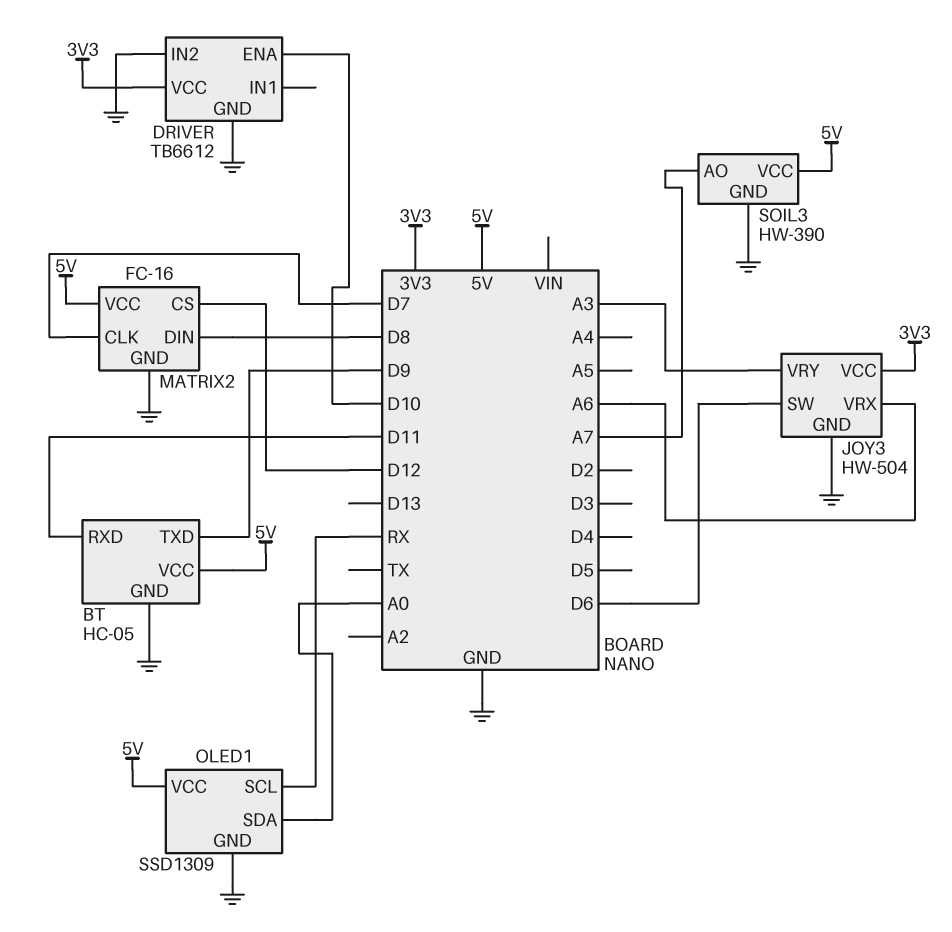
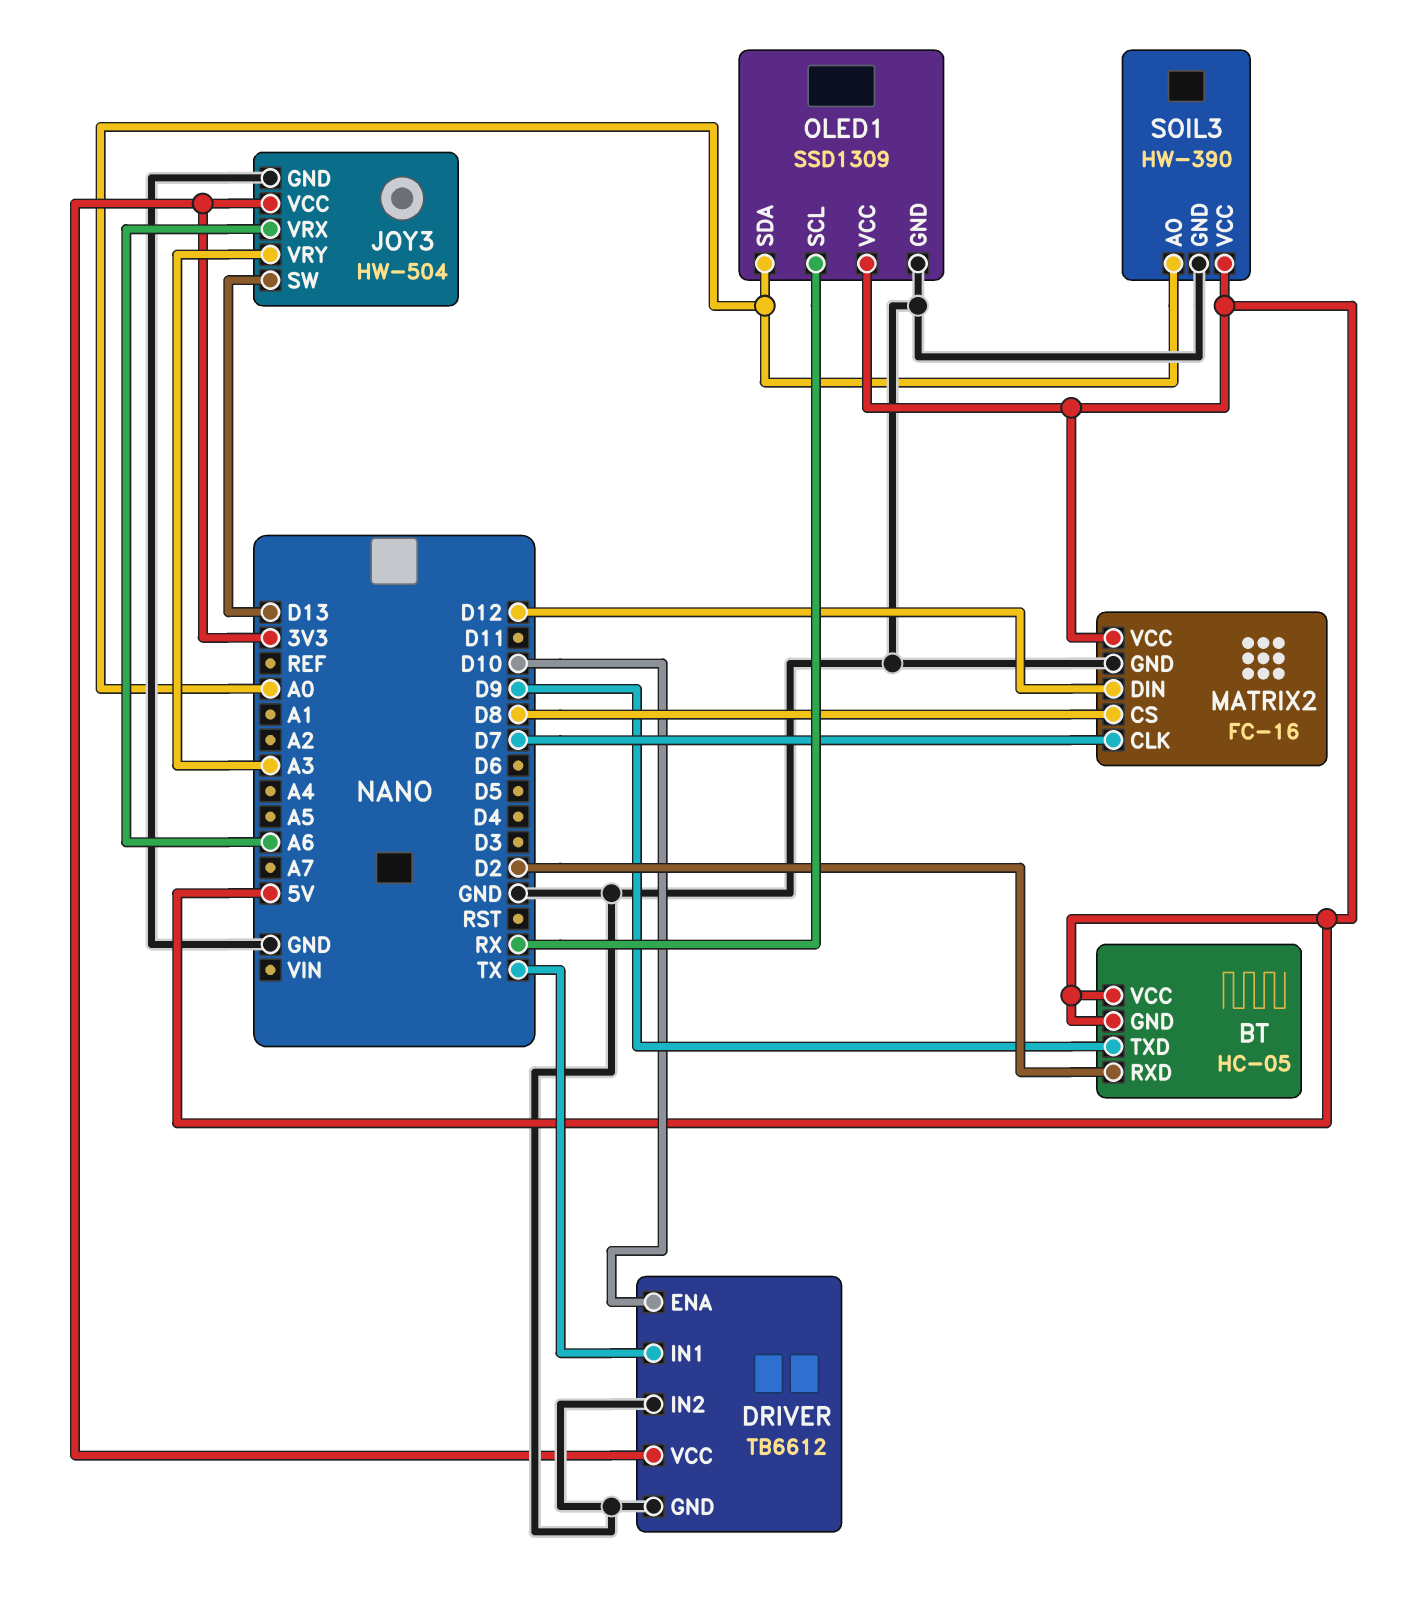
BT pin GND: GND -> 5V
BT pin RXD: D11 -> D2
DRIVER pin IN1: none -> TX
JOY3 pin SW: D6 -> D13
MATRIX2 pin CS: D12 -> D8
MATRIX2 pin DIN: D8 -> D12
SOIL3 pin AO: A7 -> A0

